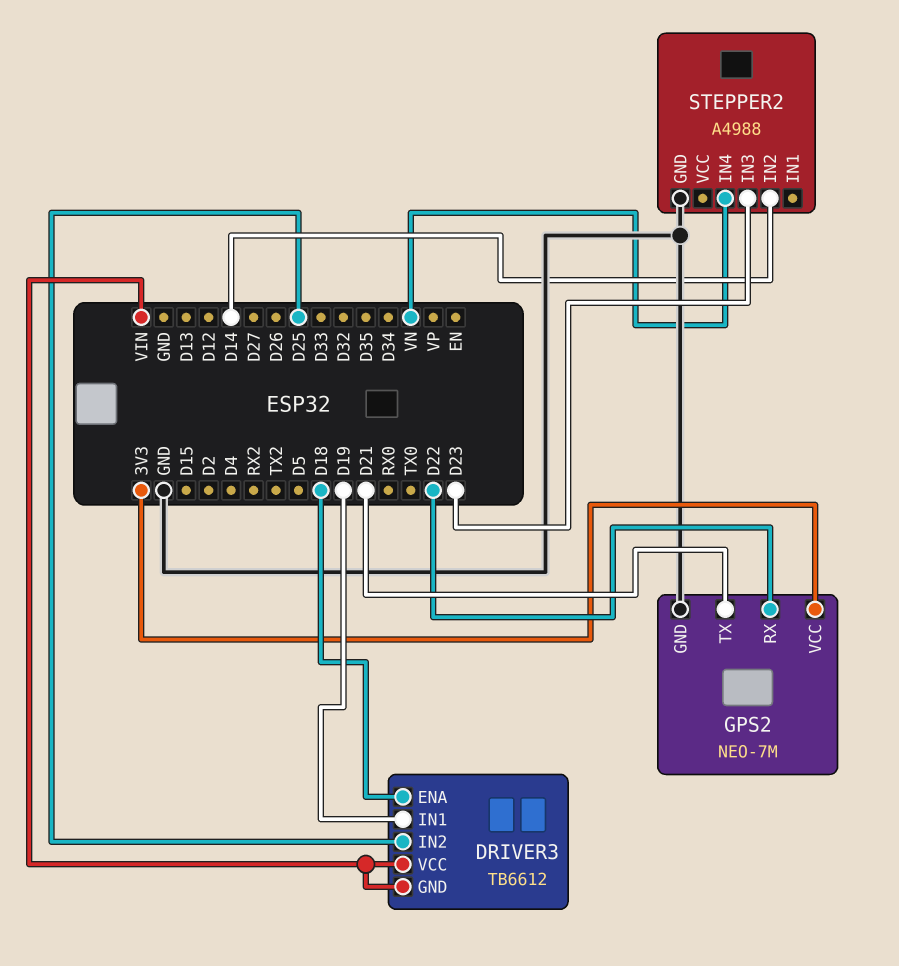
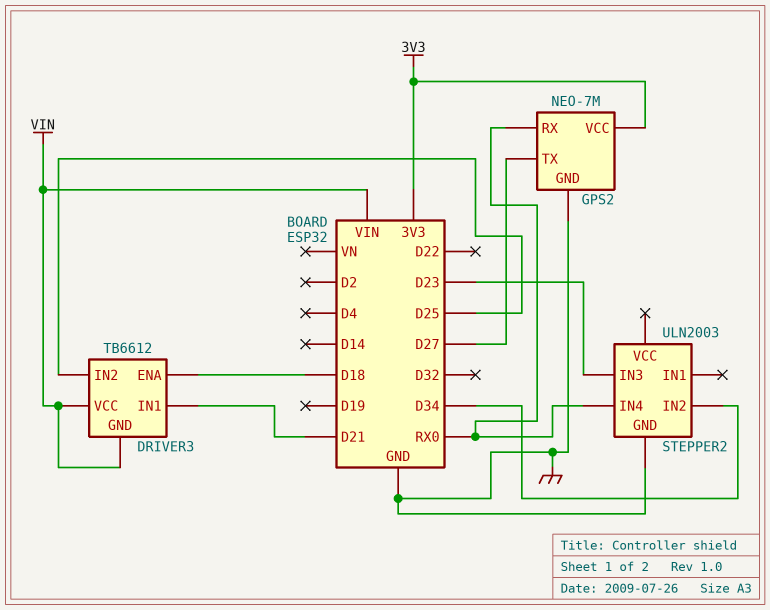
DRIVER3 pin IN1: D19 -> D21
GPS2 pin RX: D22 -> RX0
GPS2 pin TX: D21 -> D27
STEPPER2: A4988 -> ULN2003
STEPPER2 pin IN2: D14 -> D34
STEPPER2 pin IN4: VN -> RX0

